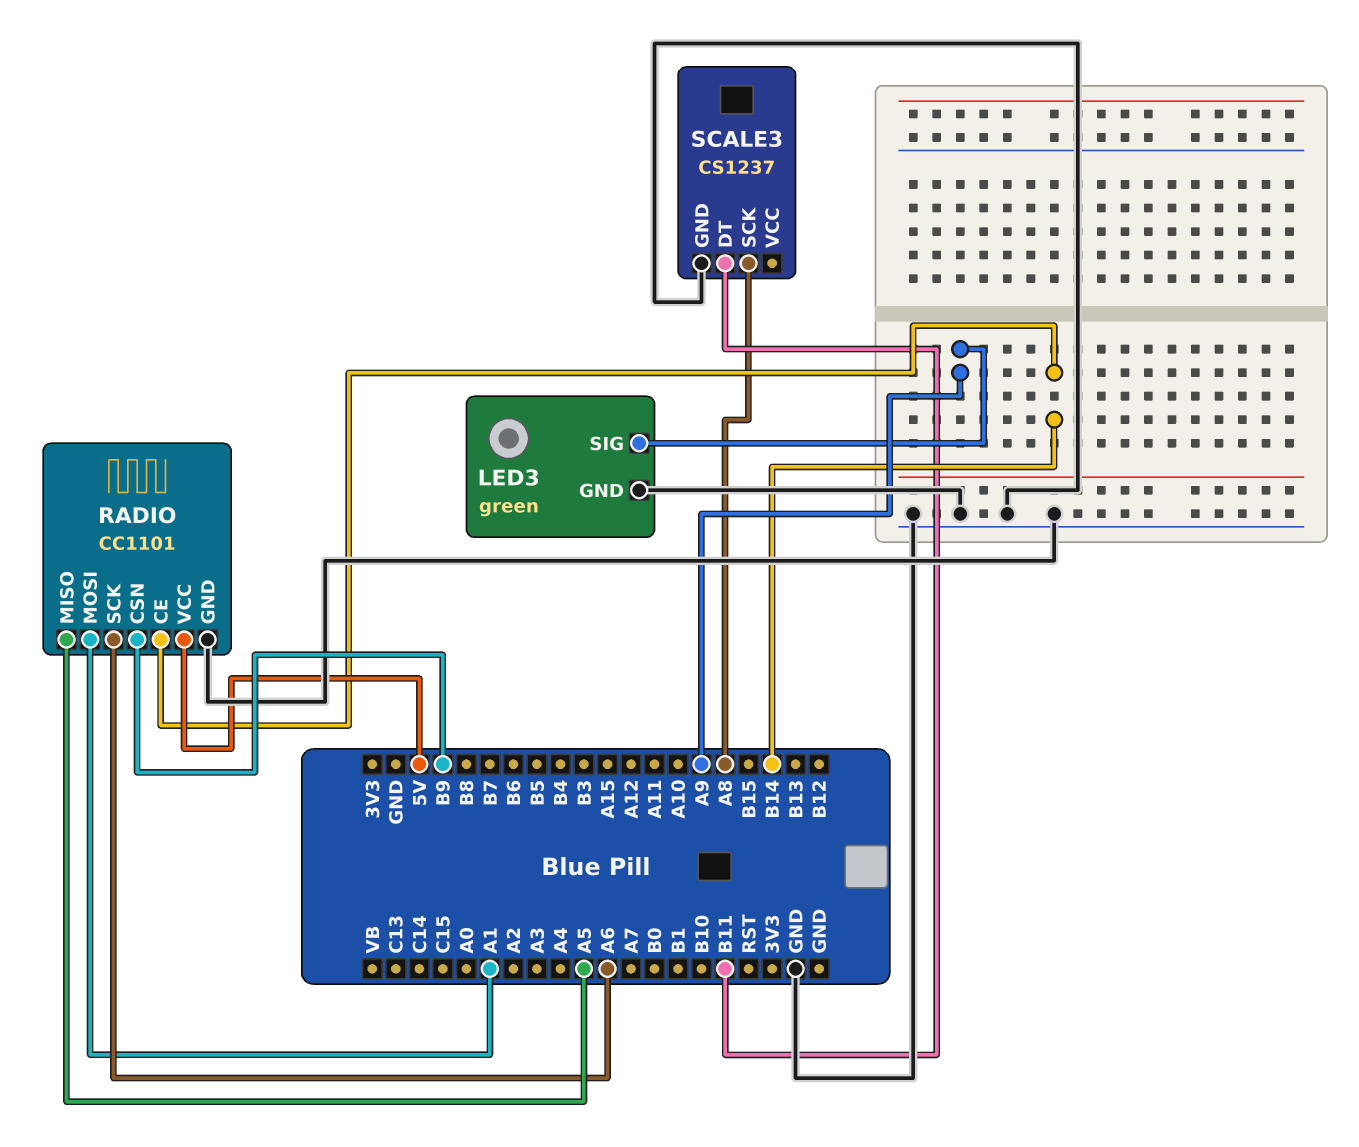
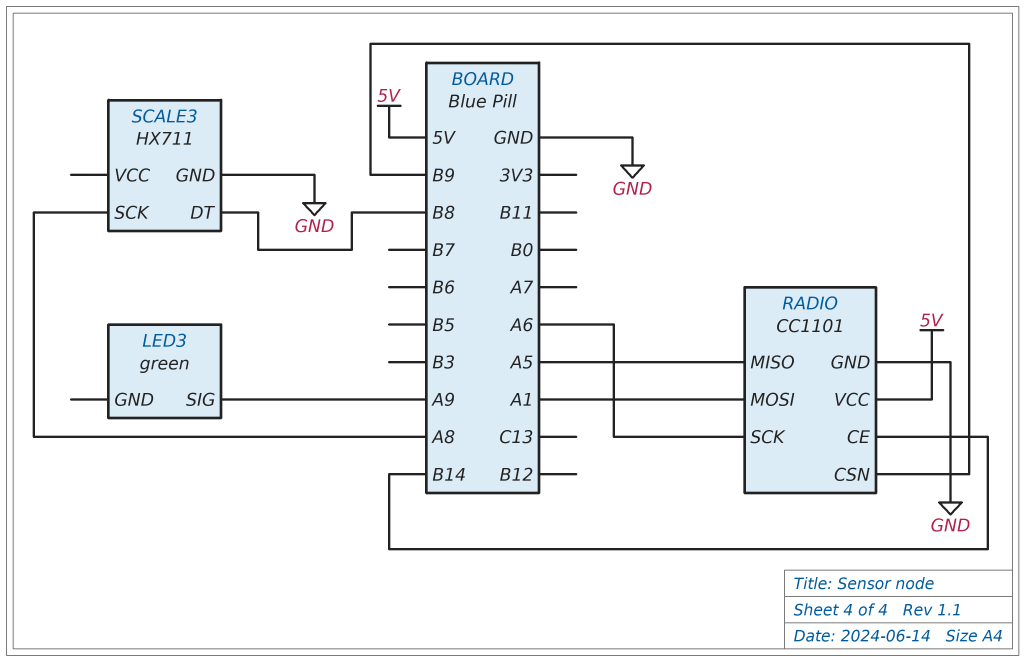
LED3 pin GND: GND -> none
SCALE3: CS1237 -> HX711
SCALE3 pin DT: B11 -> B8

